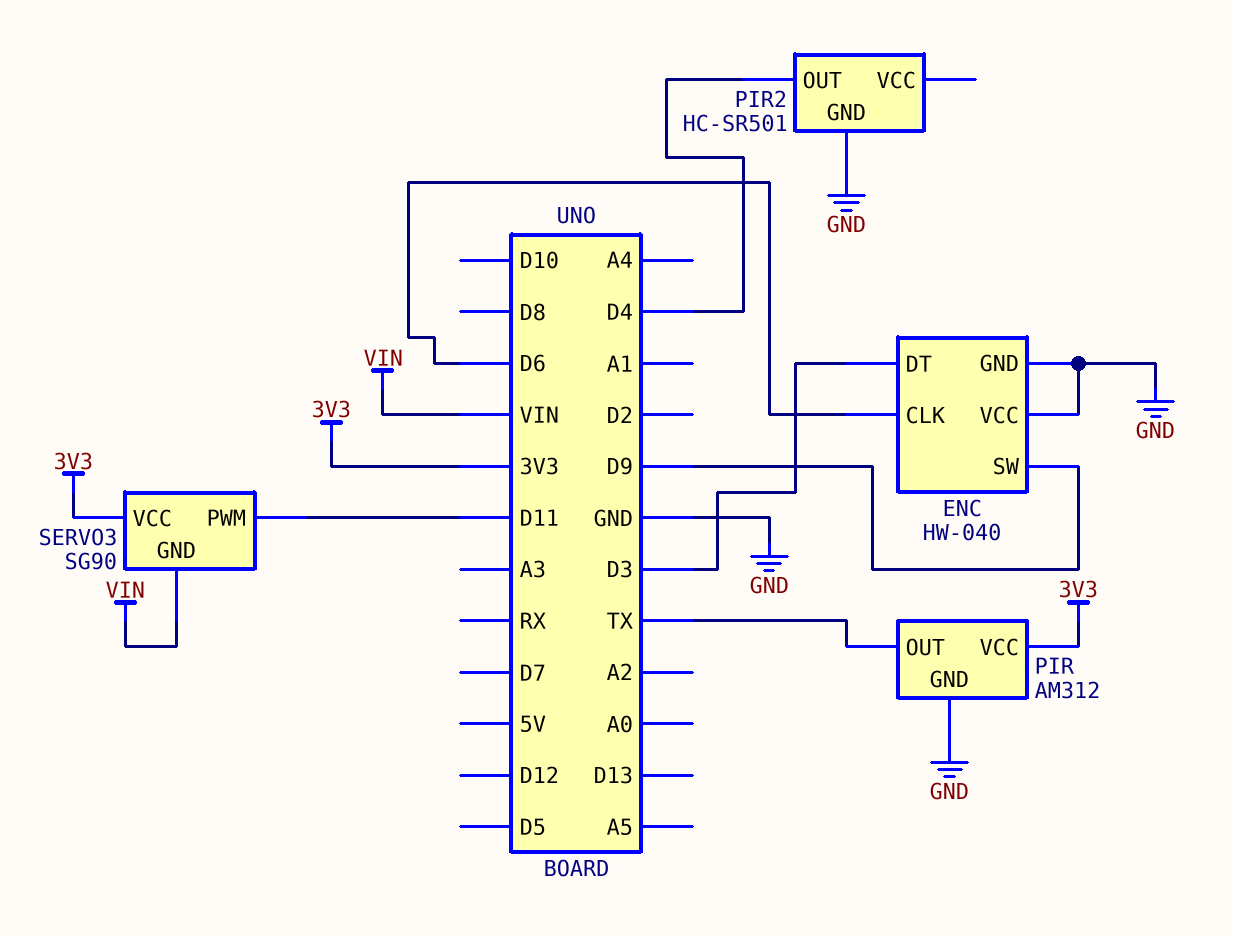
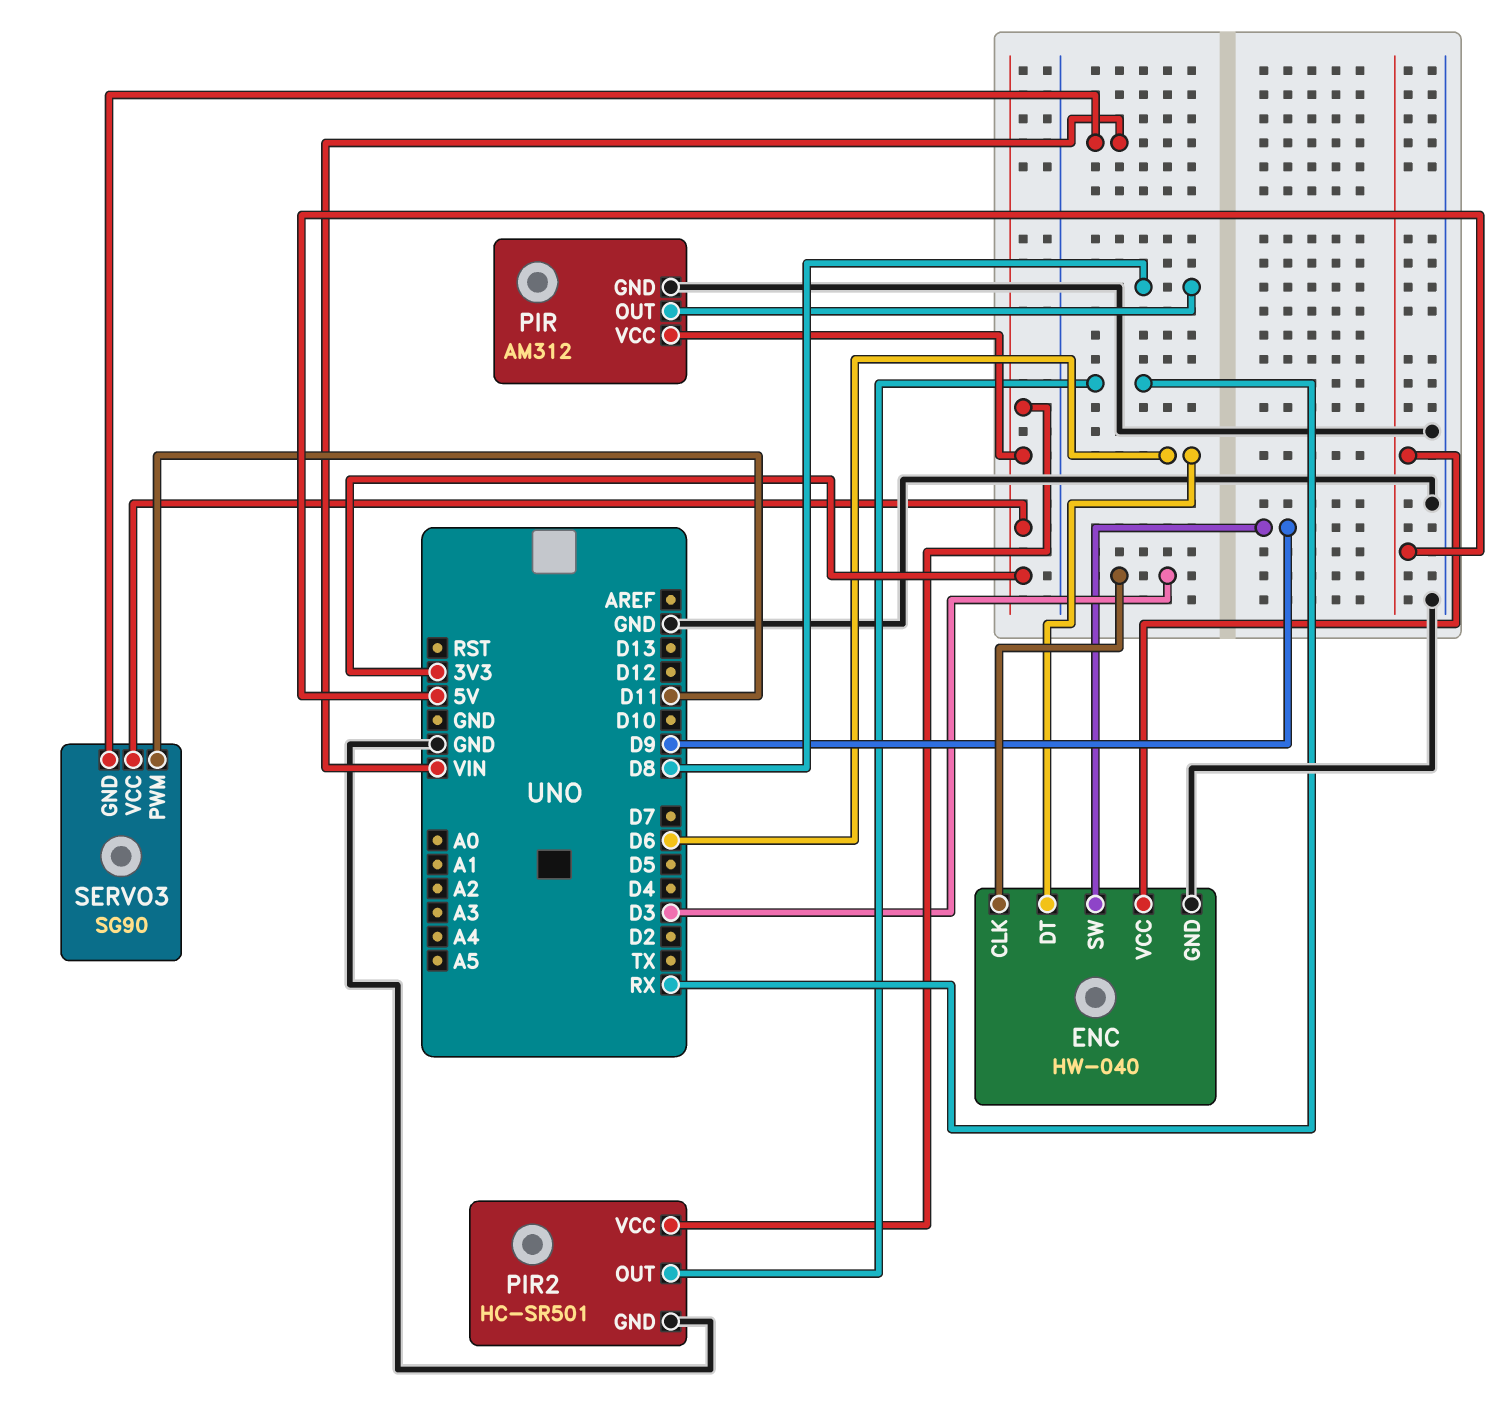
ENC pin CLK: D6 -> D3
ENC pin DT: D3 -> D6
ENC pin VCC: GND -> 5V
PIR pin OUT: TX -> D8
PIR2 pin OUT: D4 -> RX
PIR2 pin VCC: none -> 3V3

